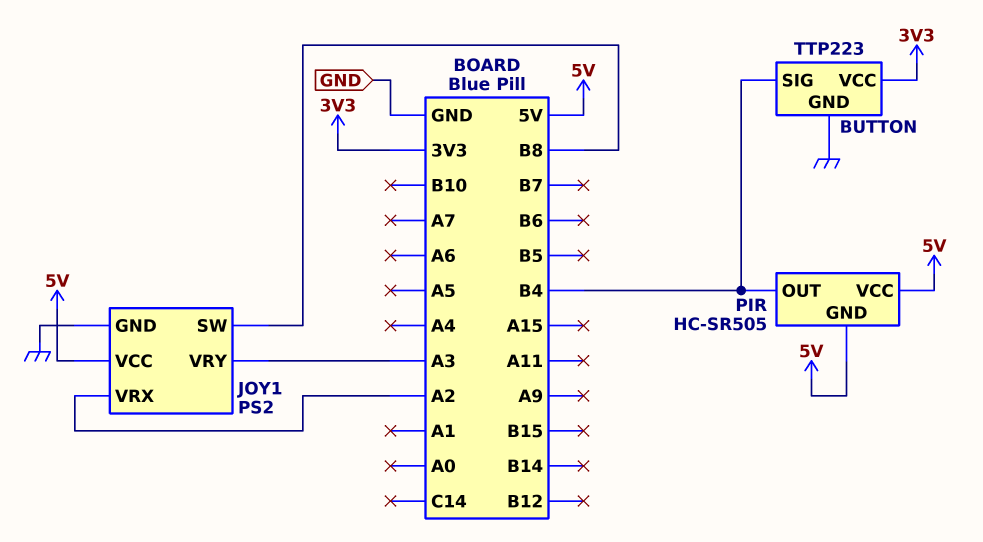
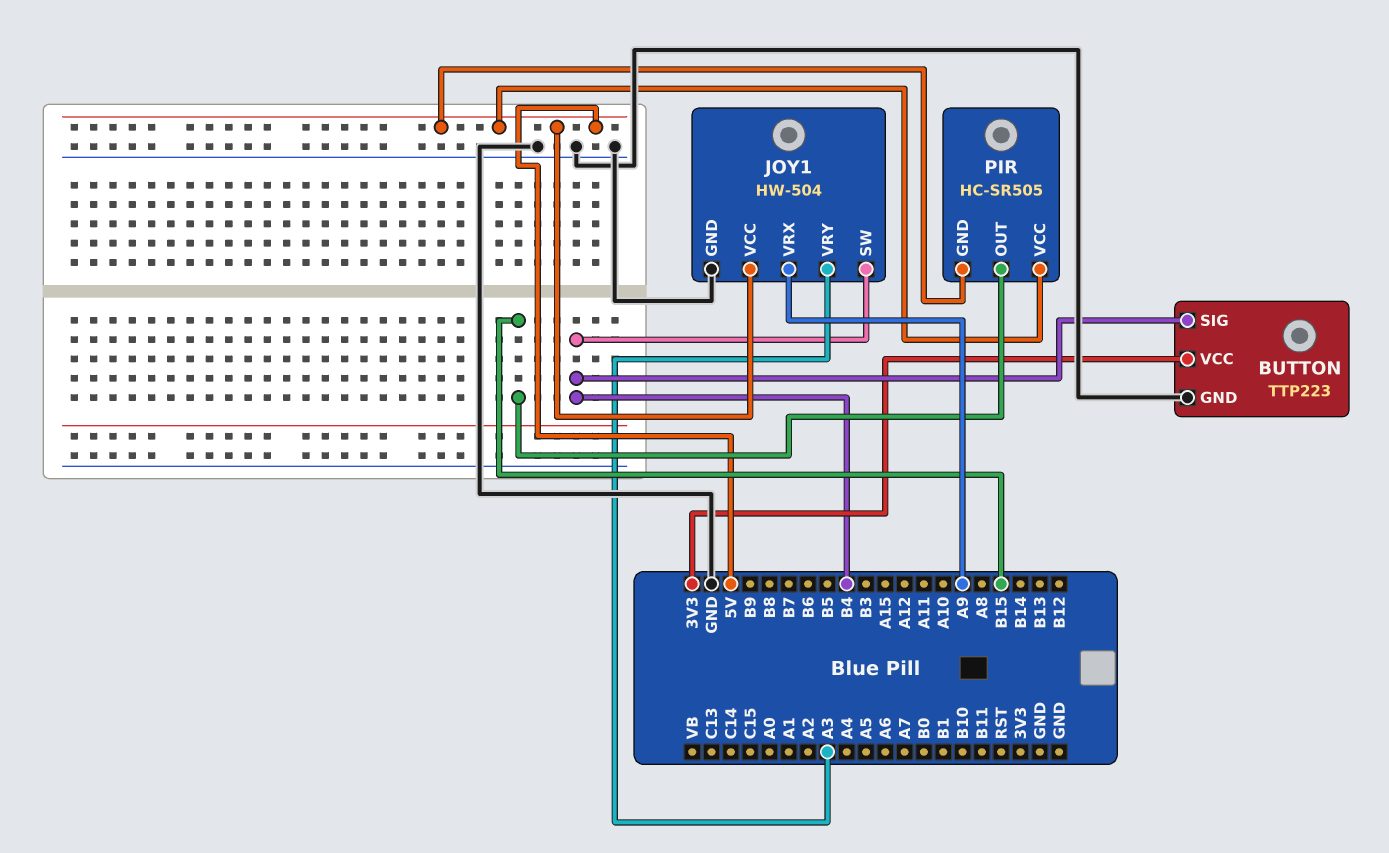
JOY1: PS2 -> HW-504
JOY1 pin SW: B8 -> B4
JOY1 pin VRX: A2 -> A9
PIR pin OUT: B4 -> B15

